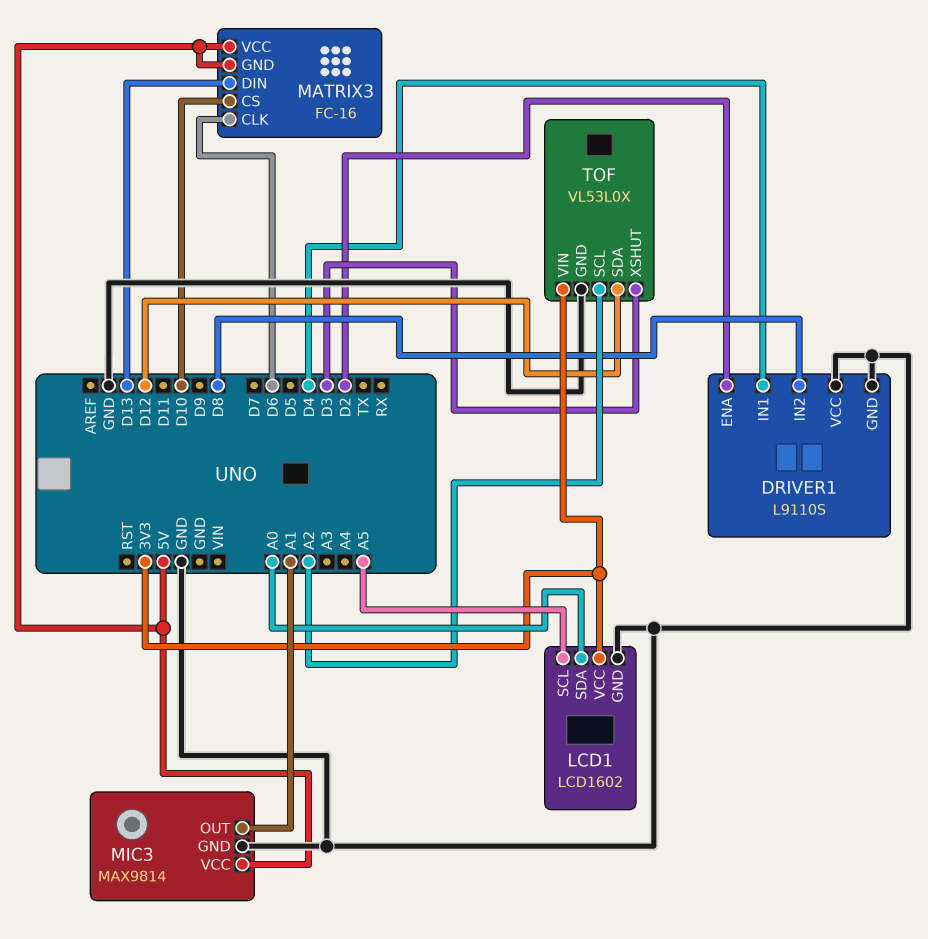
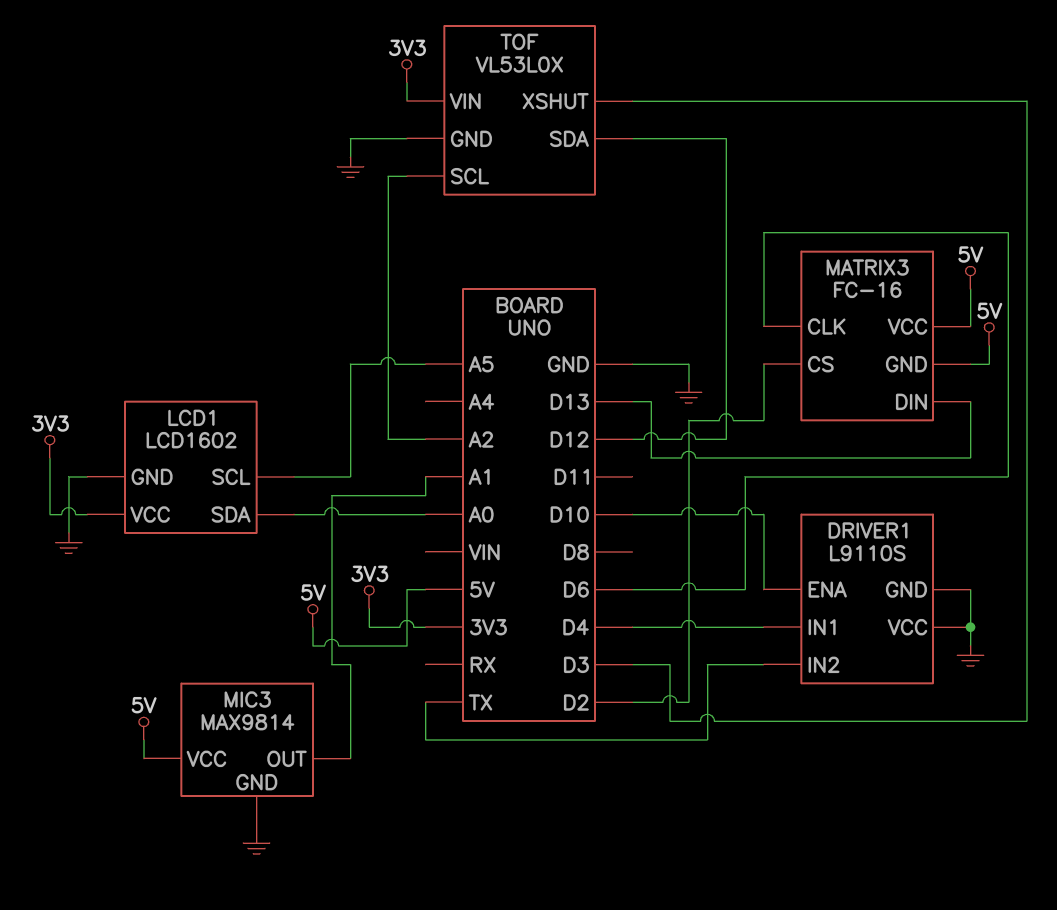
DRIVER1 pin ENA: D2 -> D10
DRIVER1 pin IN2: D8 -> TX
MATRIX3 pin CS: D10 -> D2

